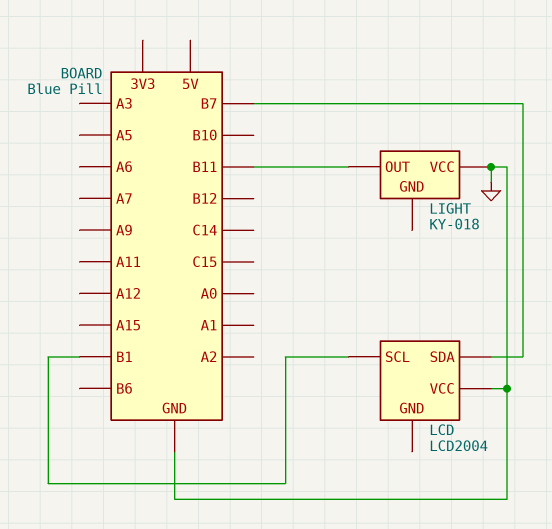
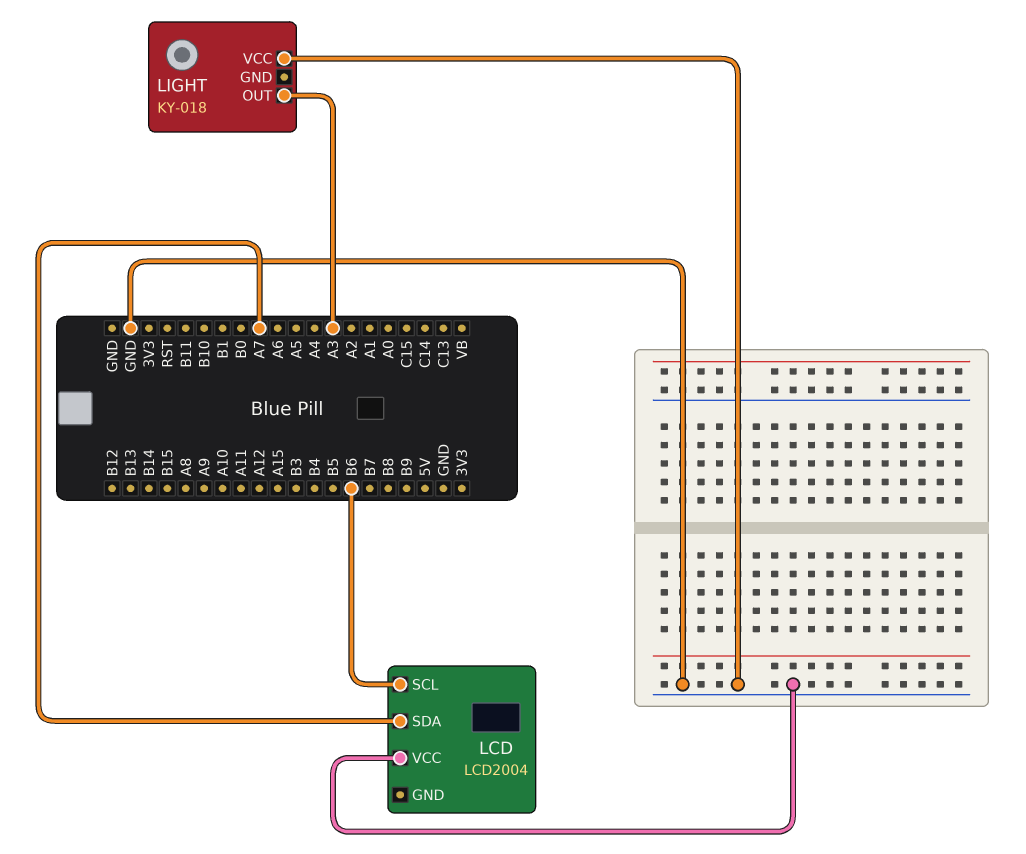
LCD pin SCL: B1 -> B6
LCD pin SDA: B7 -> A7
LIGHT pin OUT: B11 -> A3

